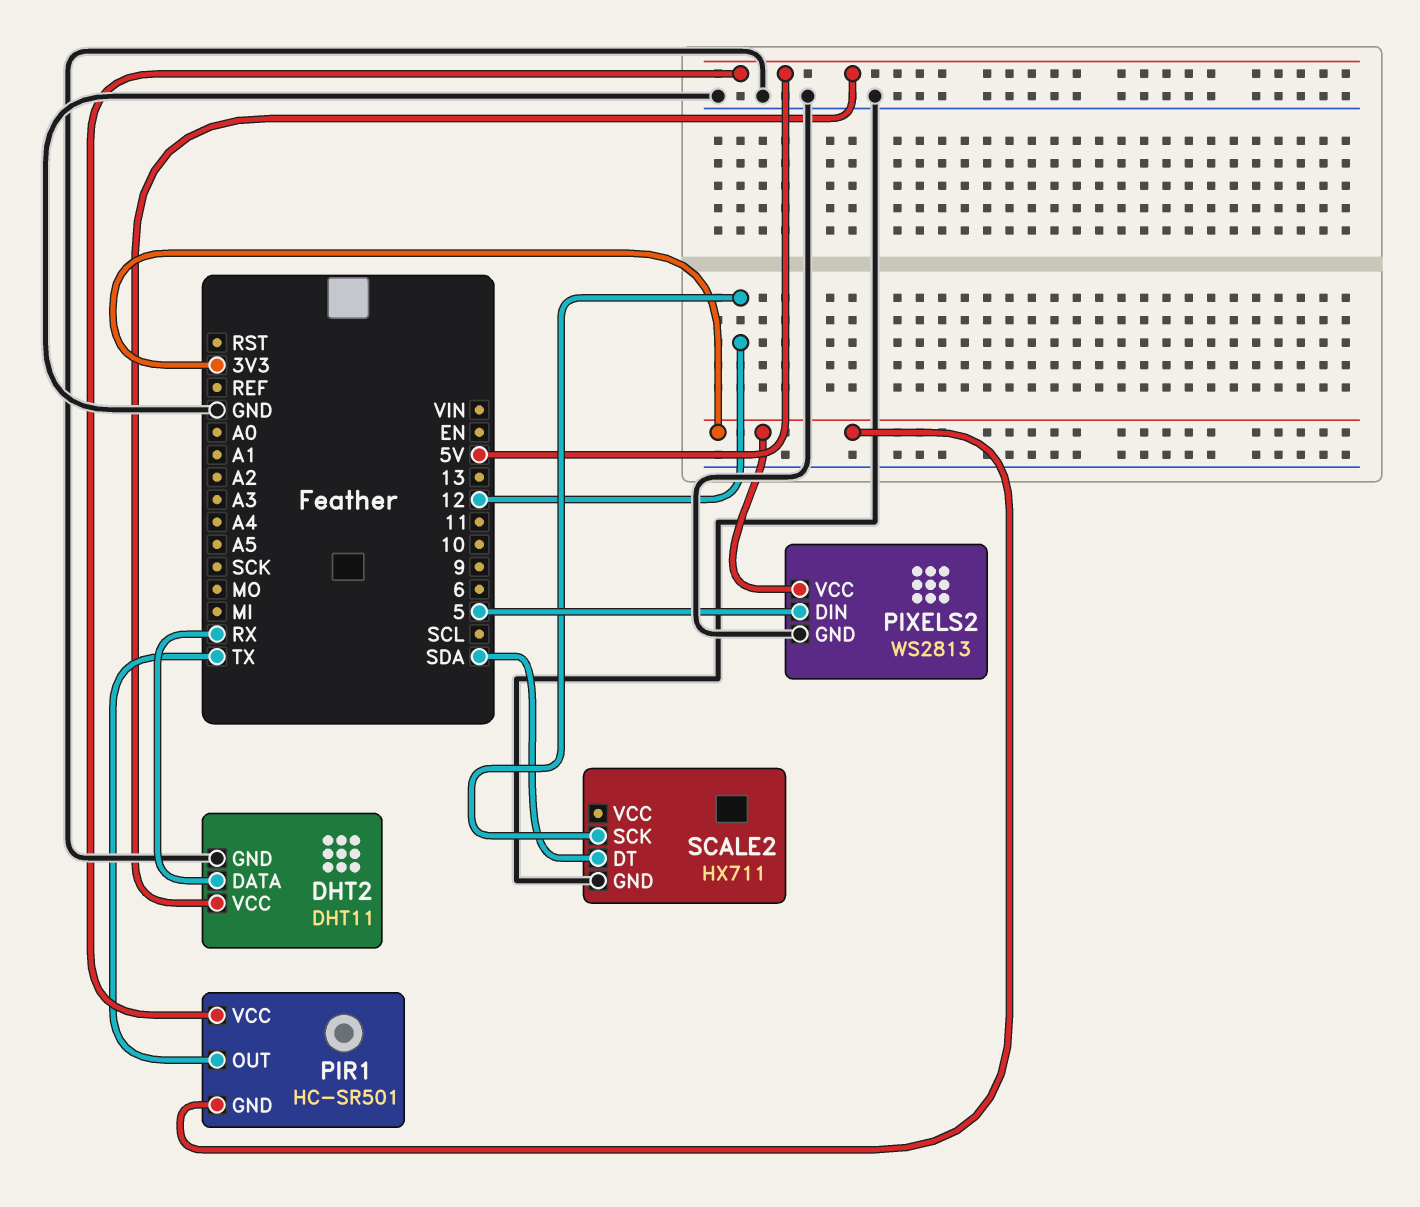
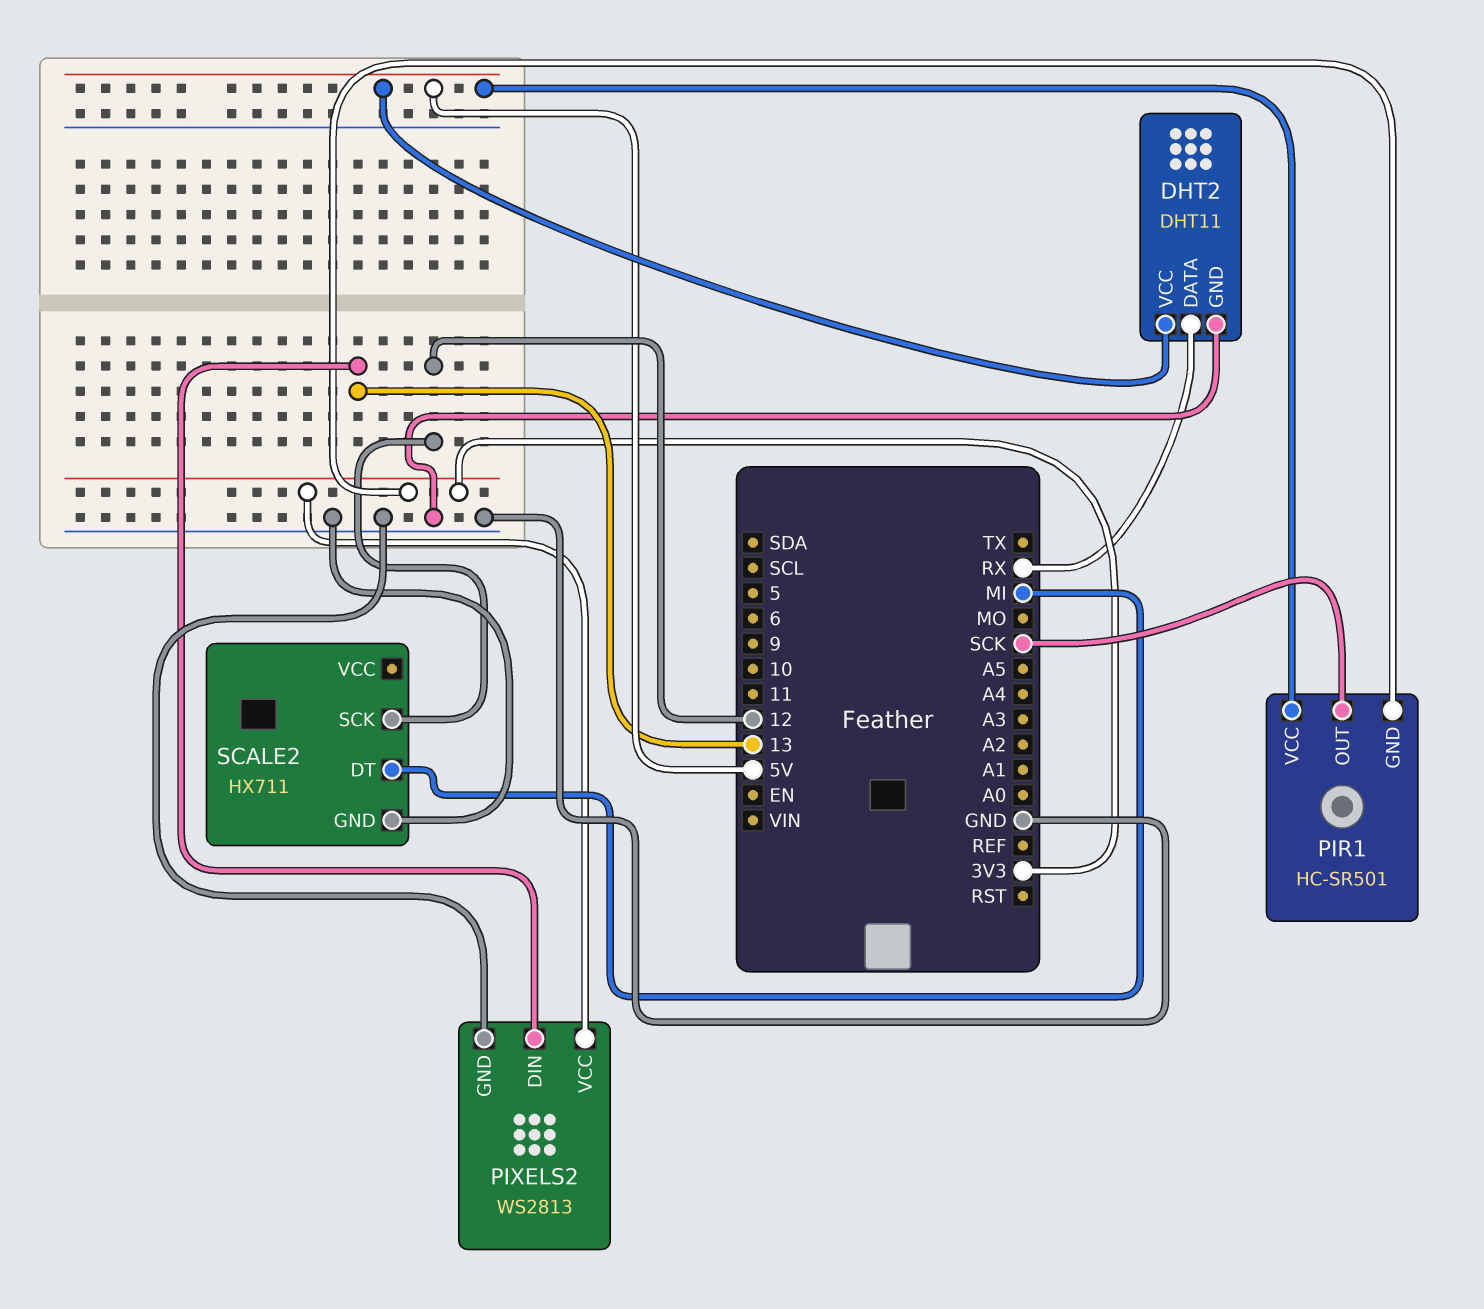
PIR1 pin OUT: TX -> SCK
PIXELS2 pin DIN: 5 -> 13
SCALE2 pin DT: SDA -> MI

